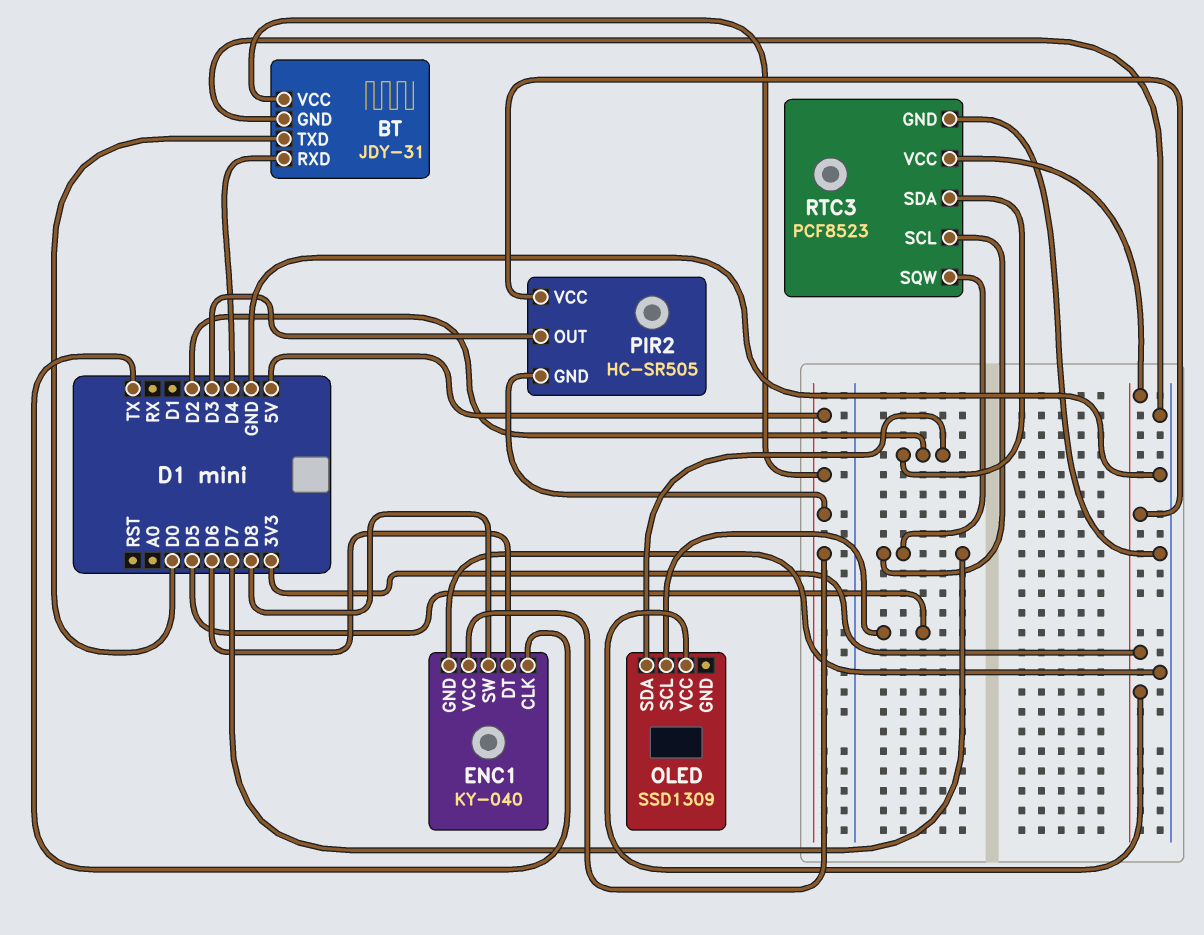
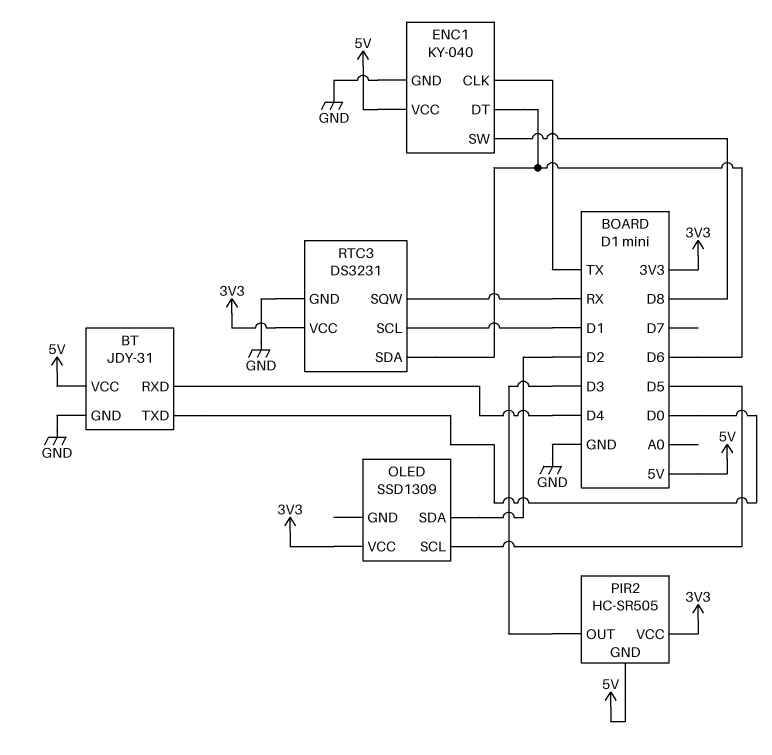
RTC3: PCF8523 -> DS3231
RTC3 pin SCL: D7 -> D1
RTC3 pin SDA: D2 -> D6
RTC3 pin SQW: D7 -> RX

